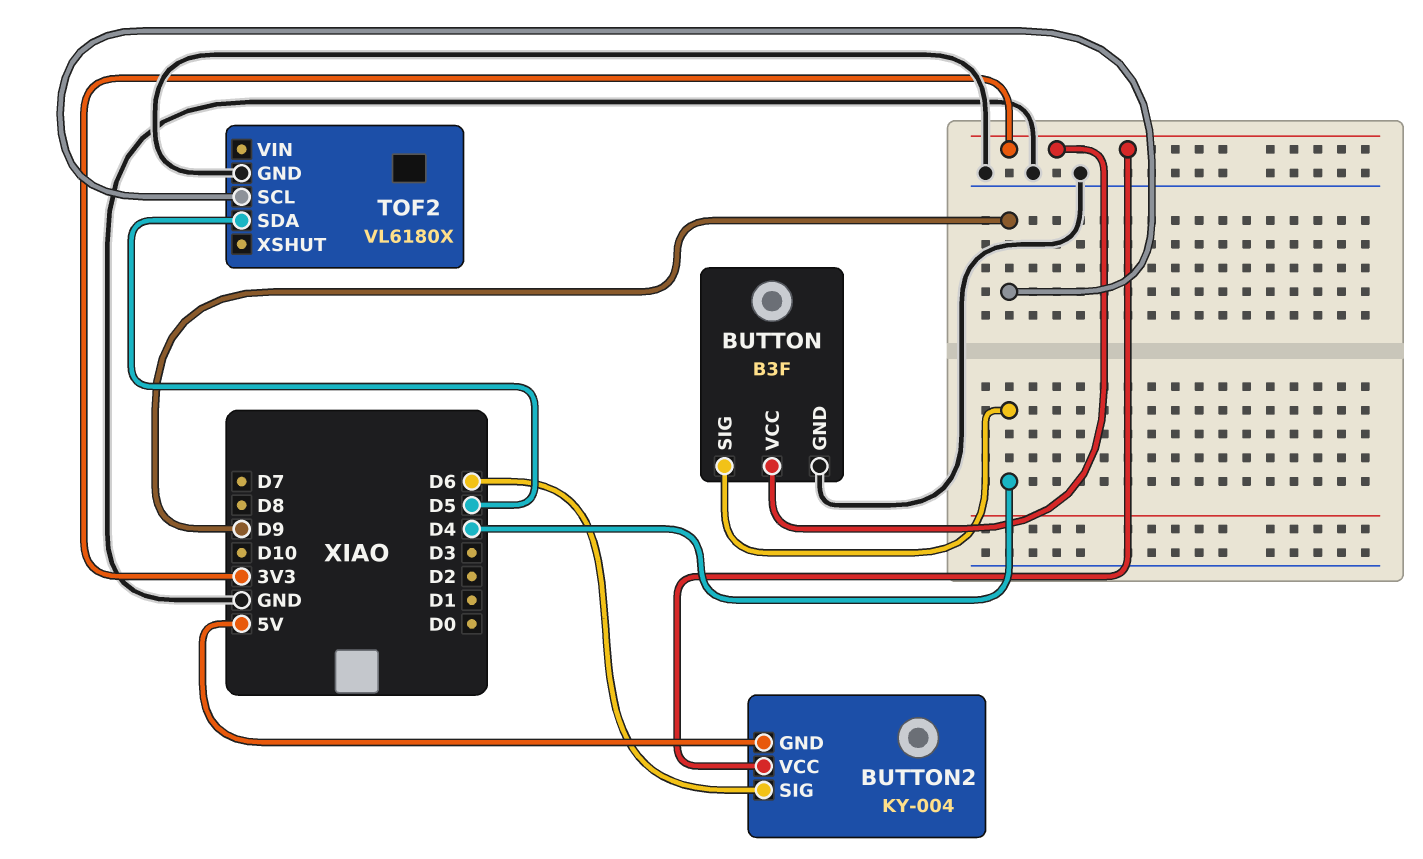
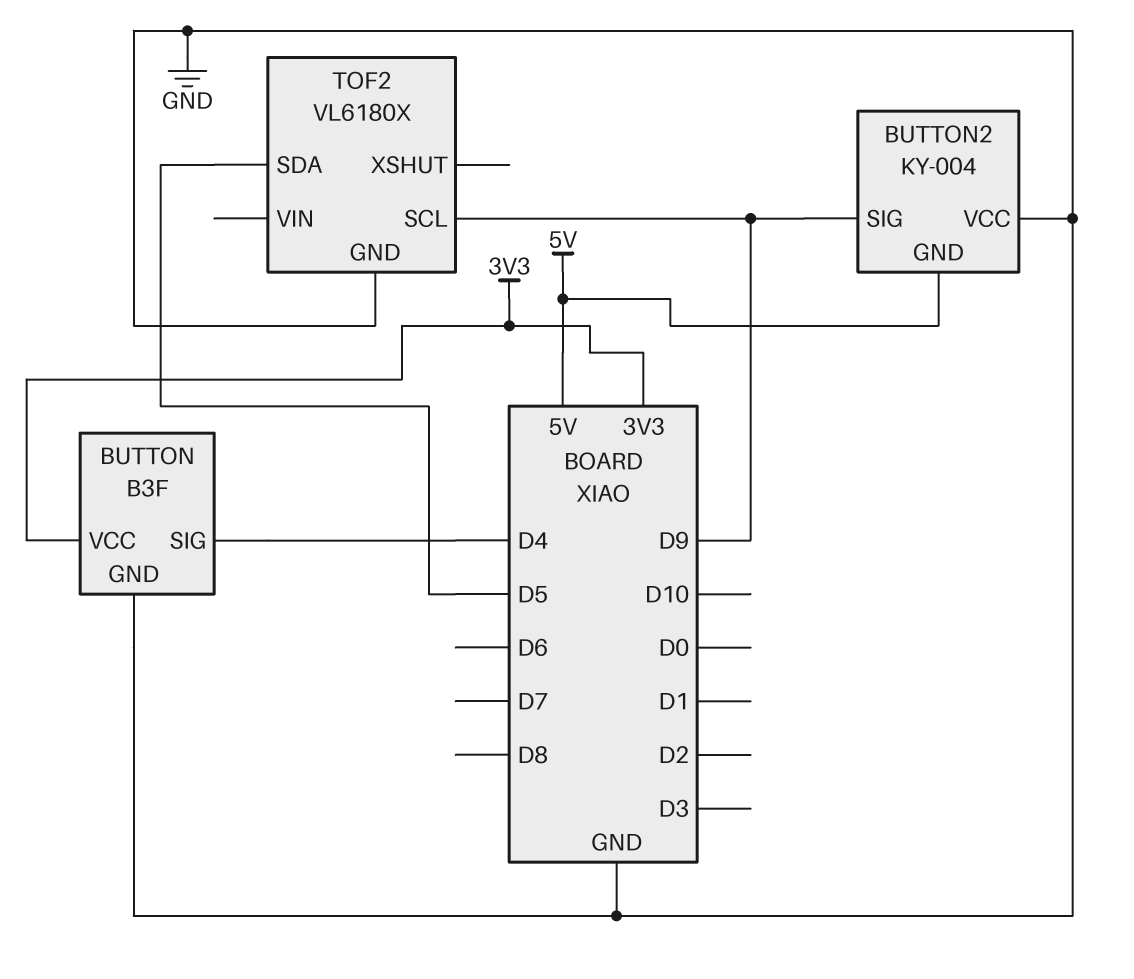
BUTTON2 pin SIG: D6 -> D9
BUTTON2 pin VCC: 3V3 -> GND

